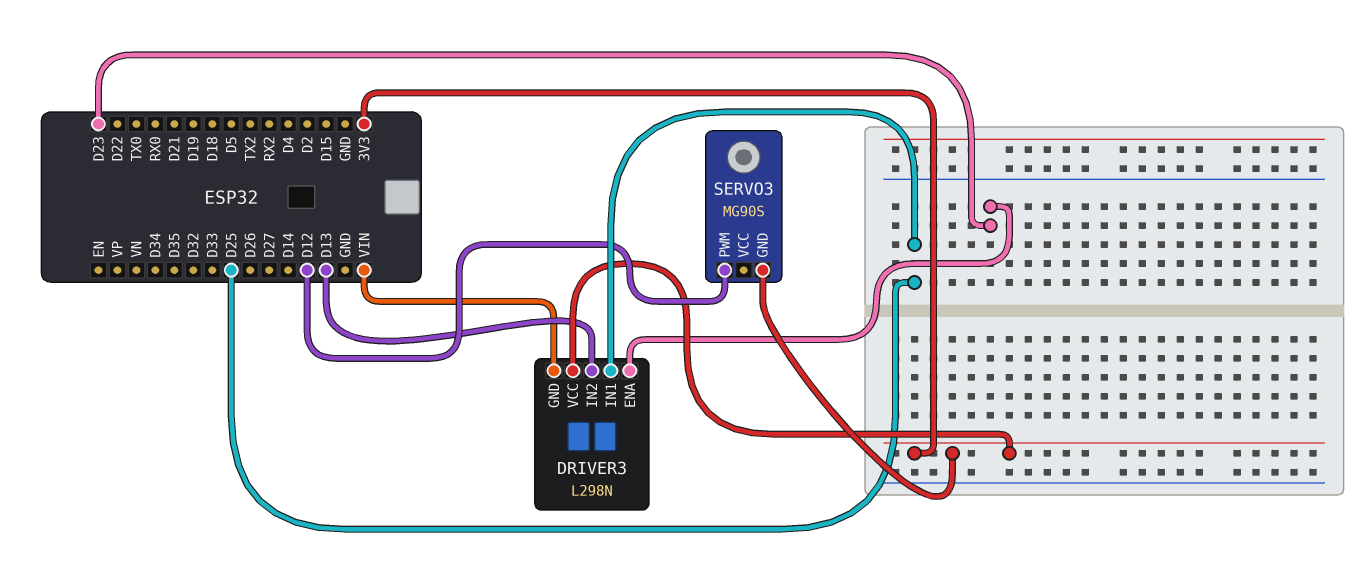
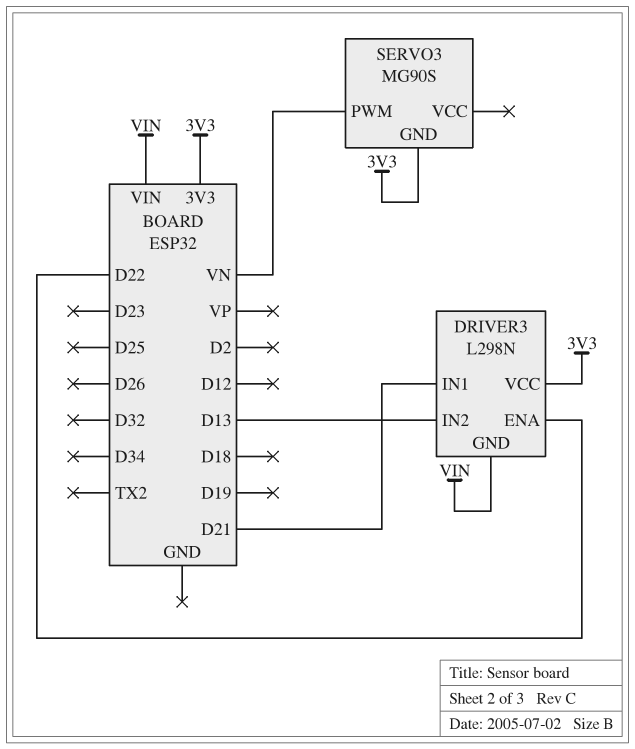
DRIVER3 pin ENA: D23 -> D22
DRIVER3 pin IN1: D25 -> D21
SERVO3 pin PWM: D12 -> VN

